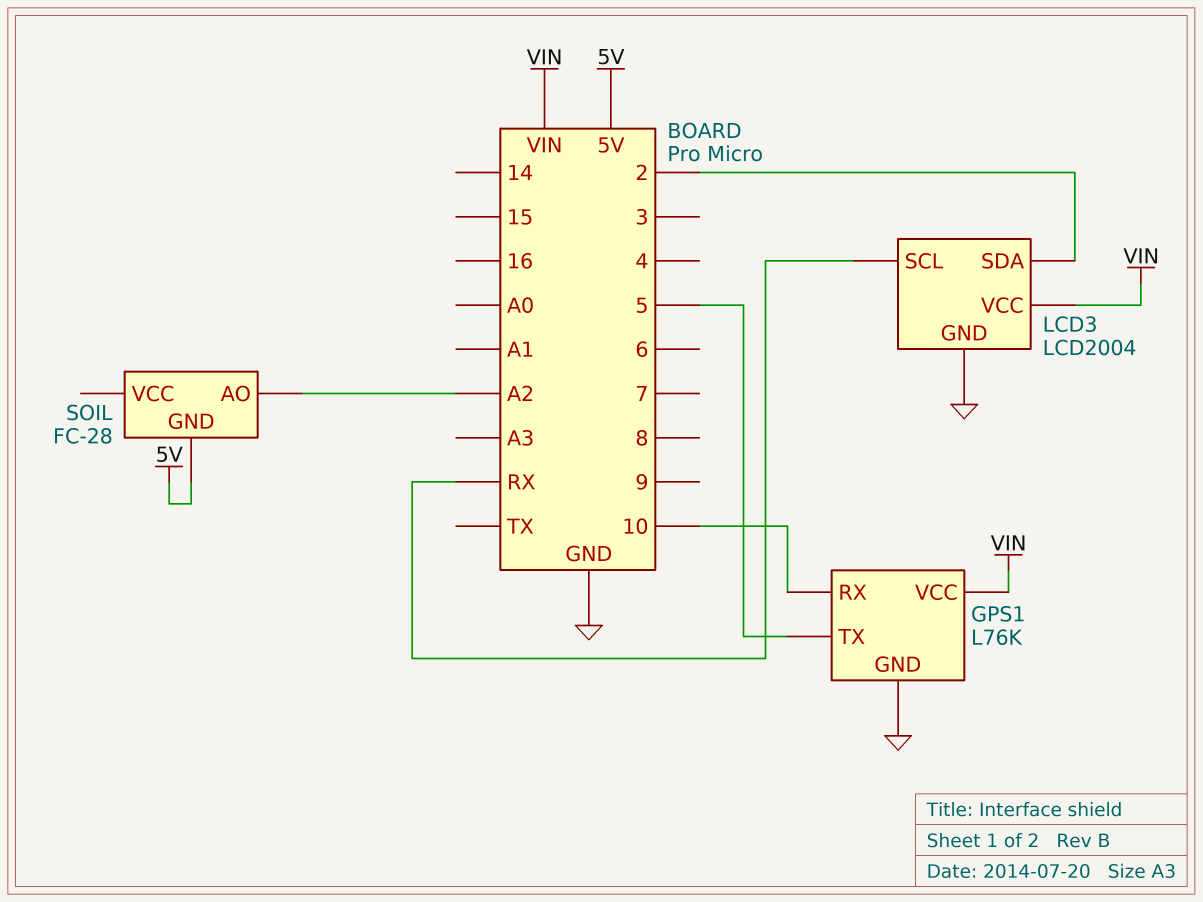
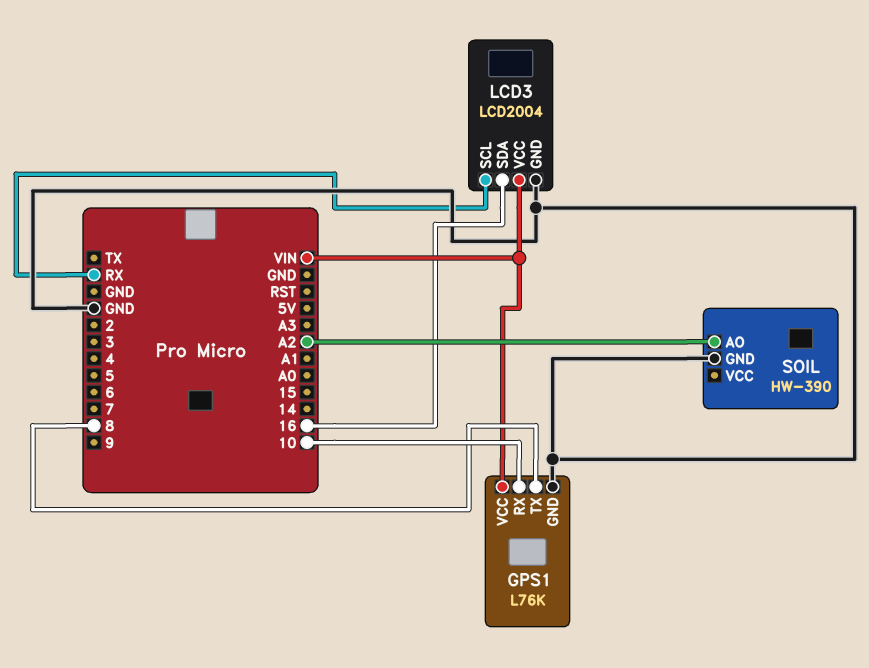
GPS1 pin TX: 5 -> 8
LCD3 pin SDA: 2 -> 16
SOIL: FC-28 -> HW-390
SOIL pin GND: 5V -> GND

